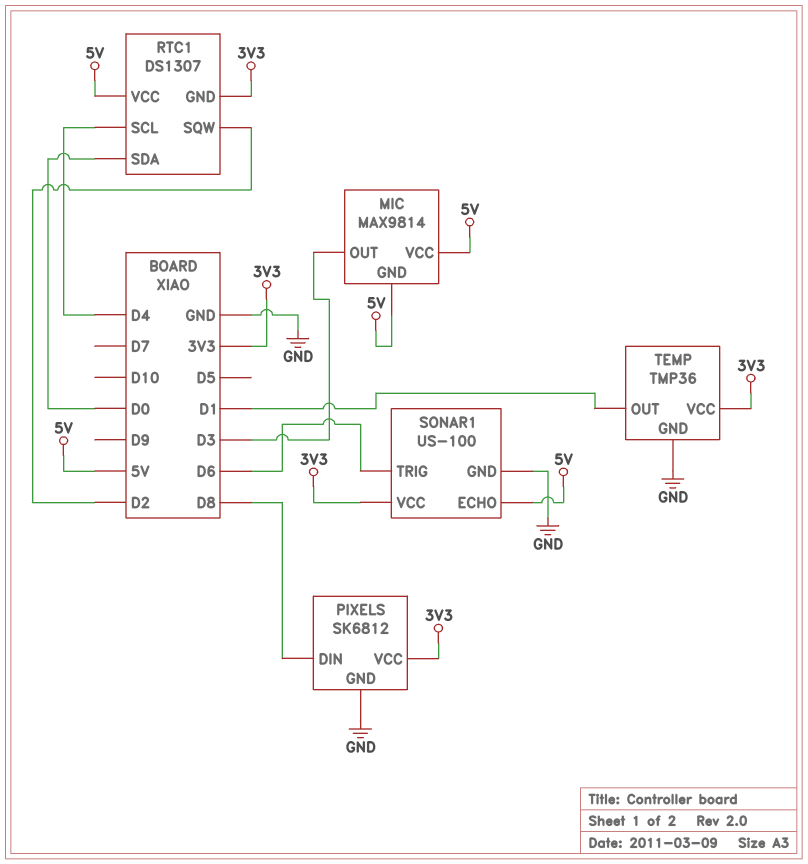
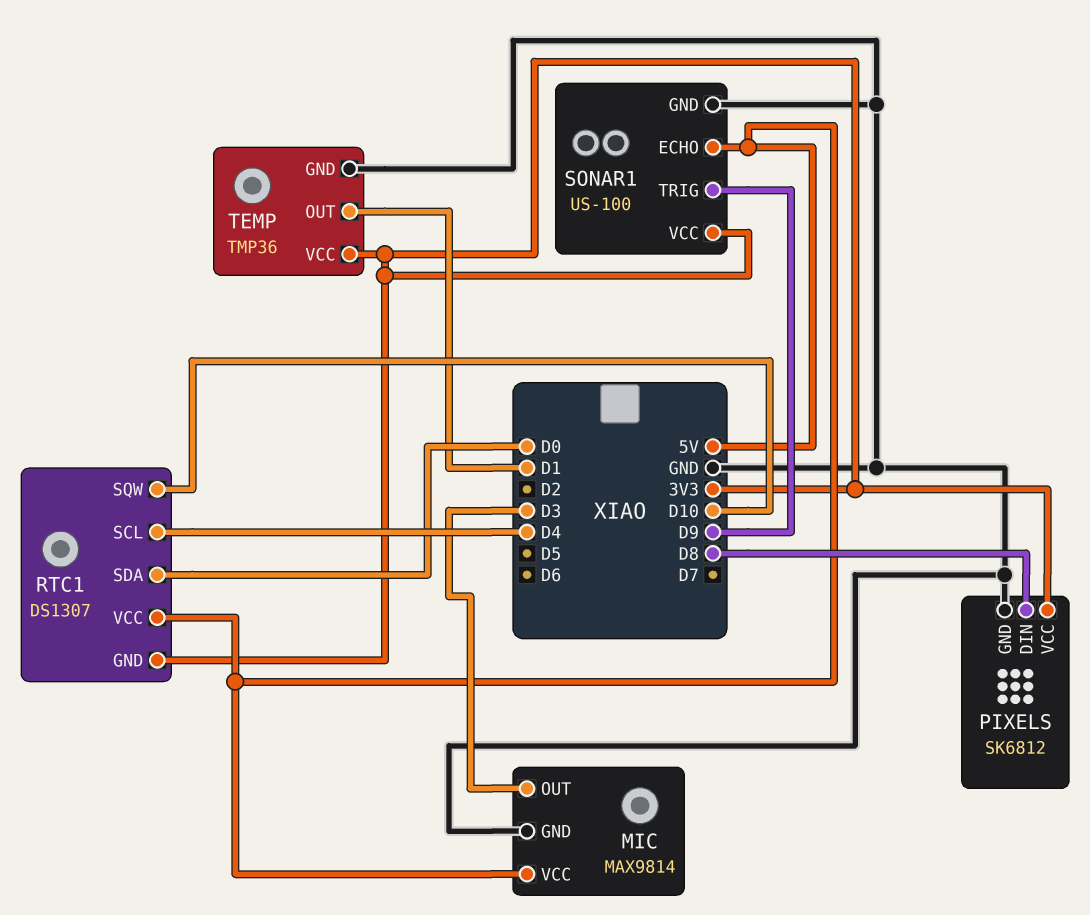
MIC pin GND: 5V -> GND
RTC1 pin SQW: D2 -> D10
SONAR1 pin TRIG: D6 -> D9

